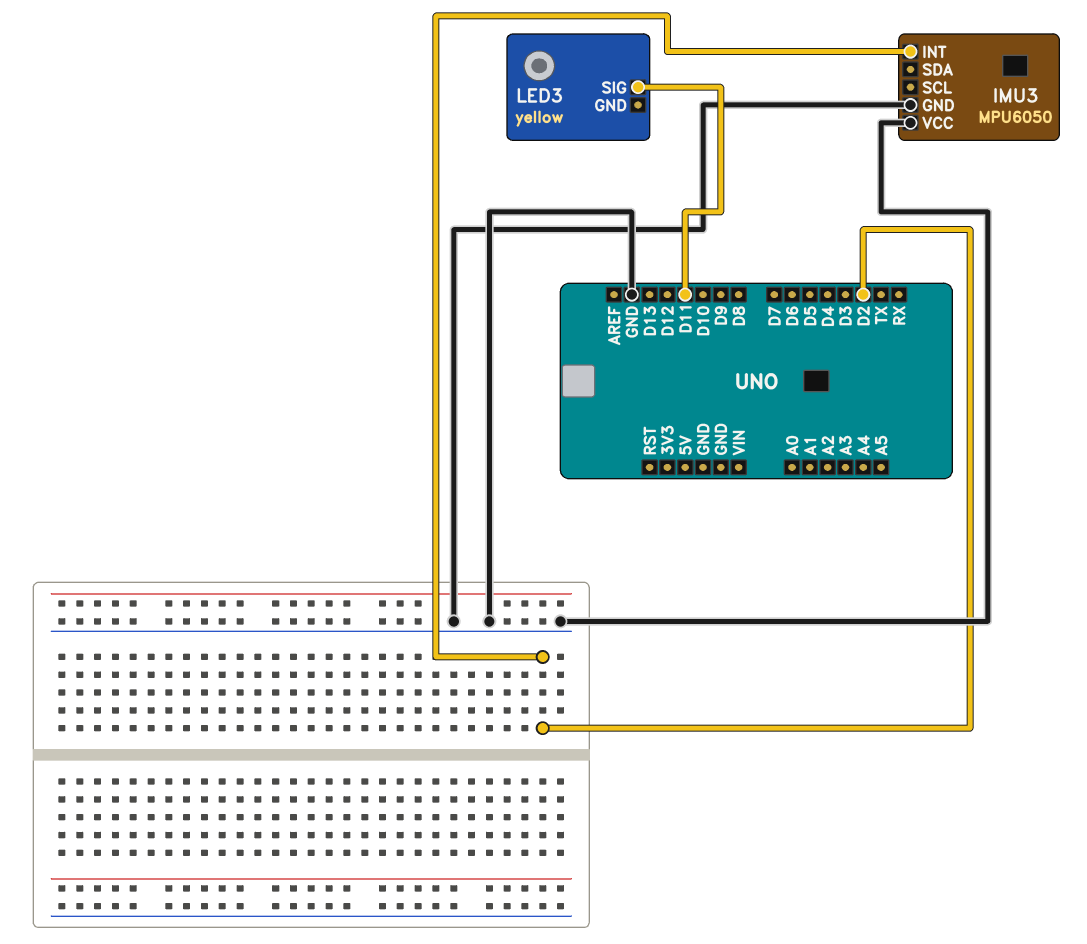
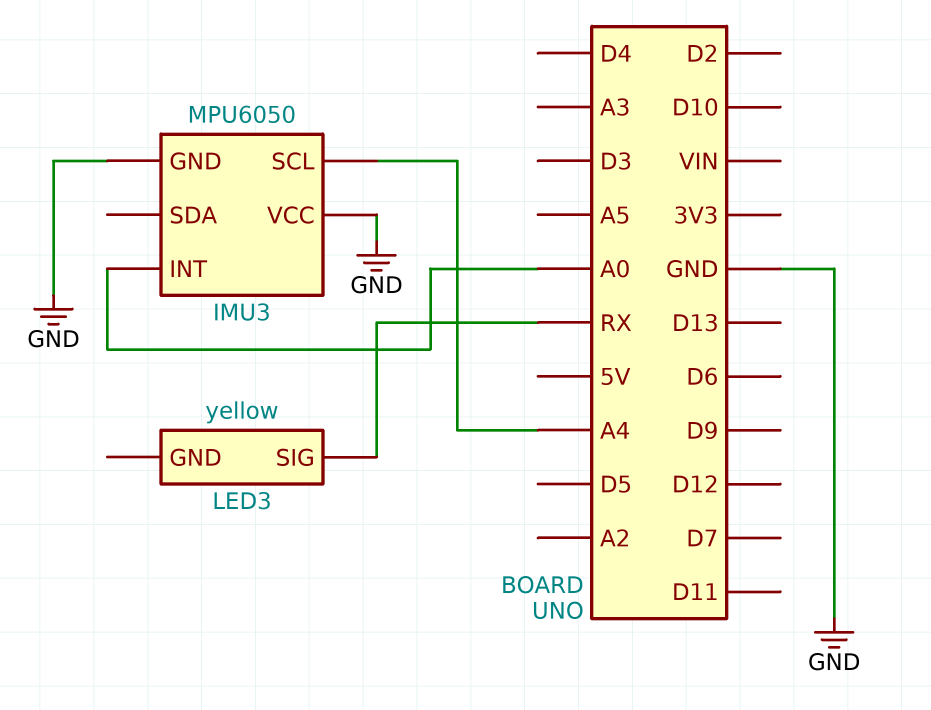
IMU3 pin INT: D2 -> A0
IMU3 pin SCL: none -> A4
LED3 pin SIG: D11 -> RX

